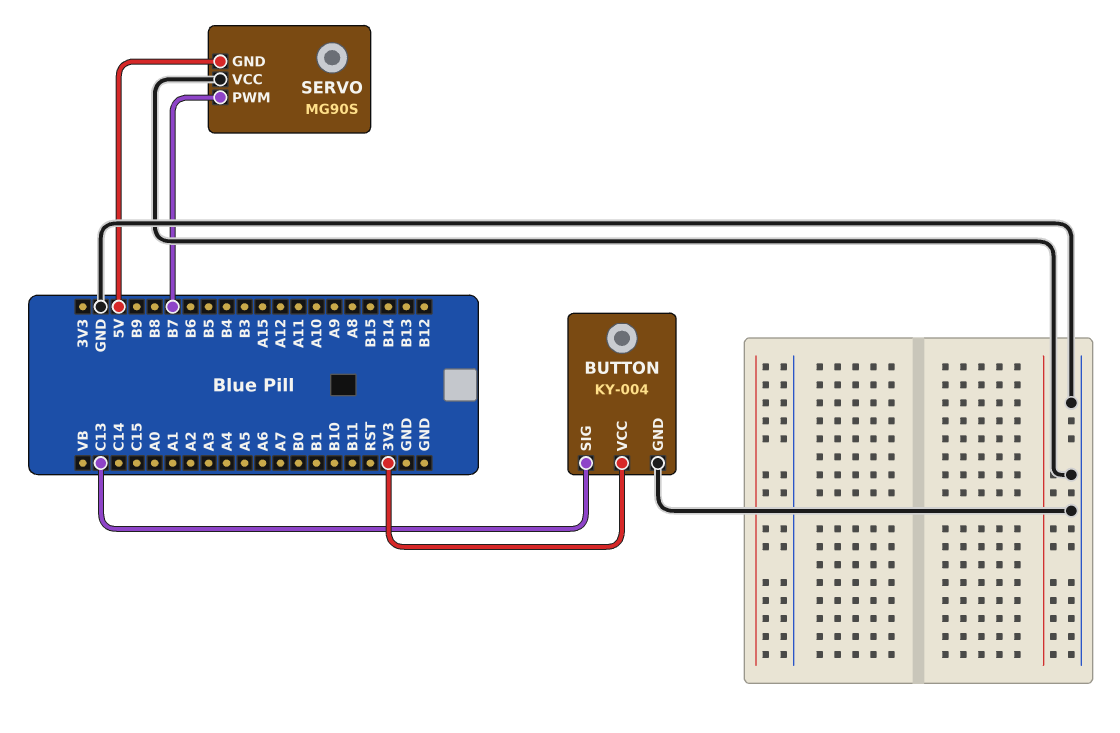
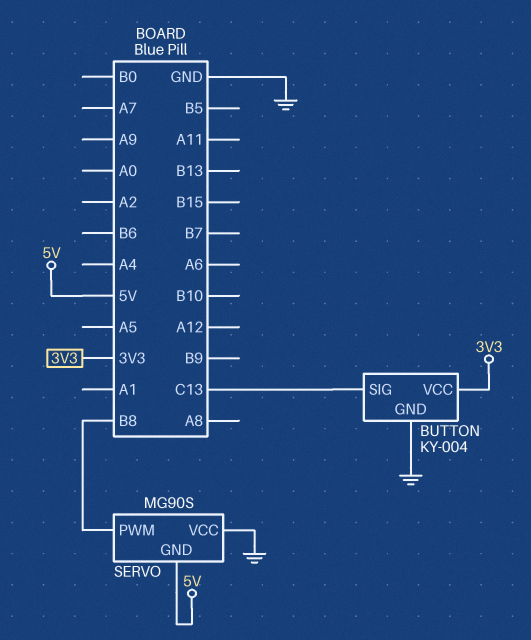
SERVO pin PWM: B7 -> B8

